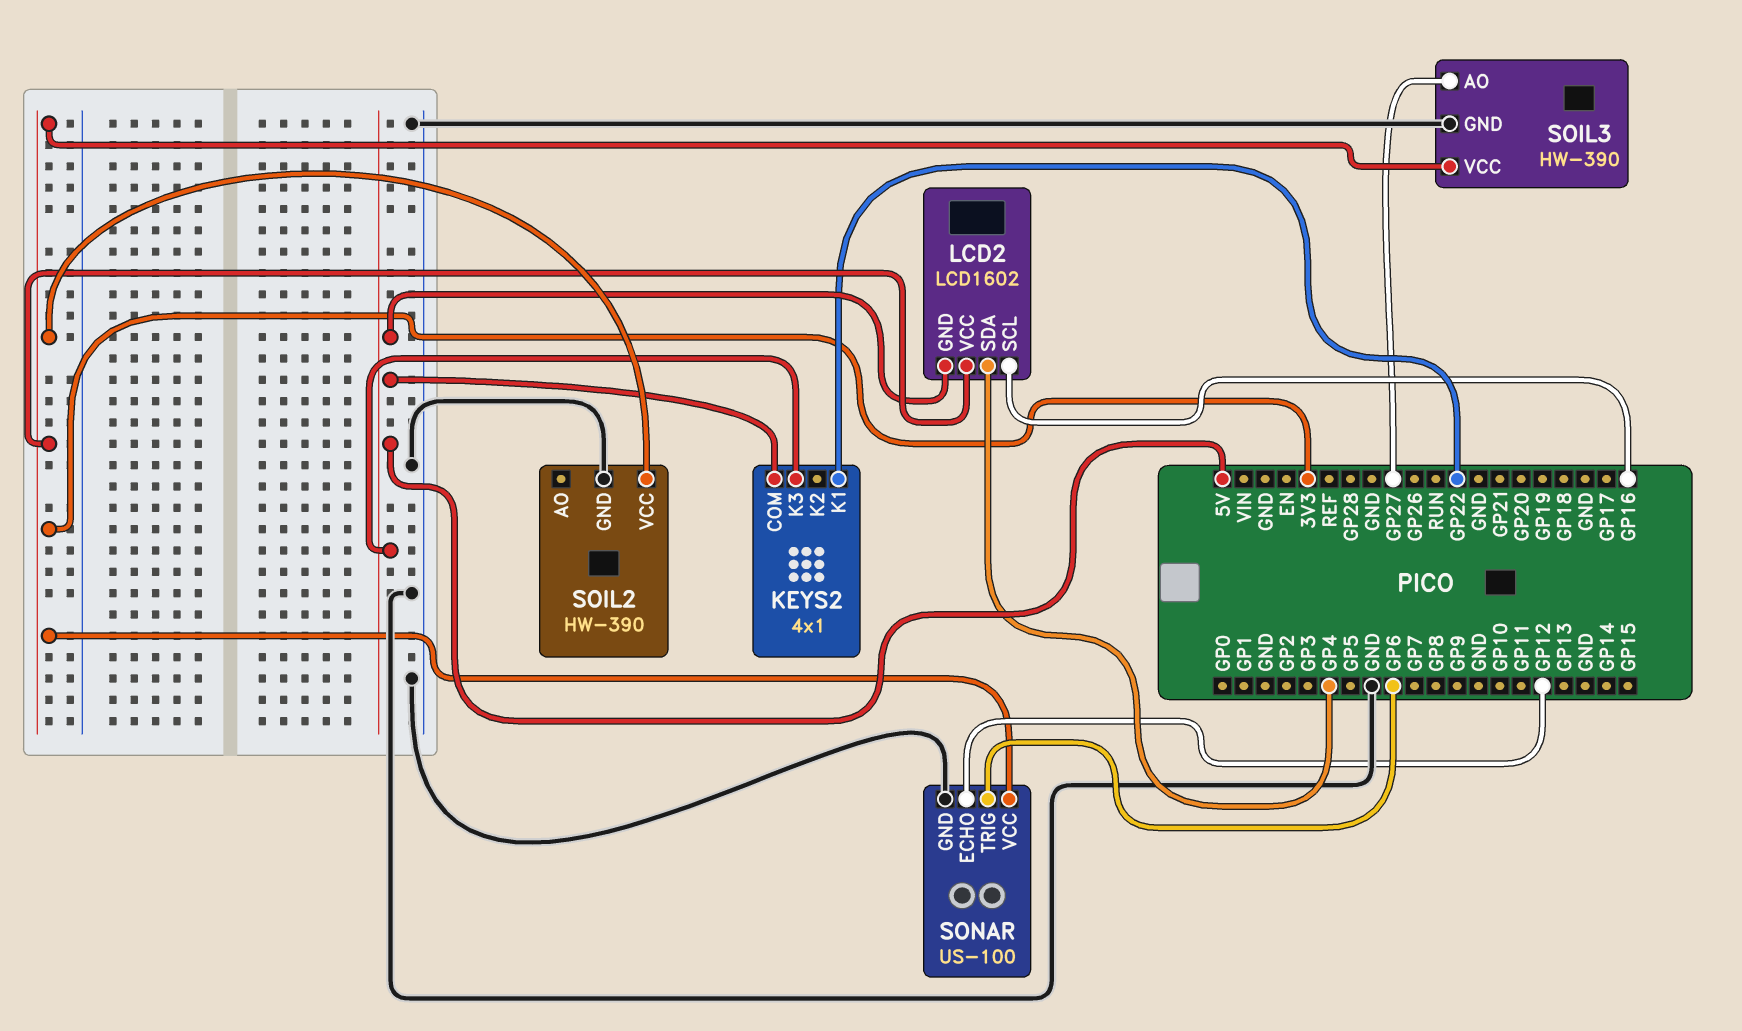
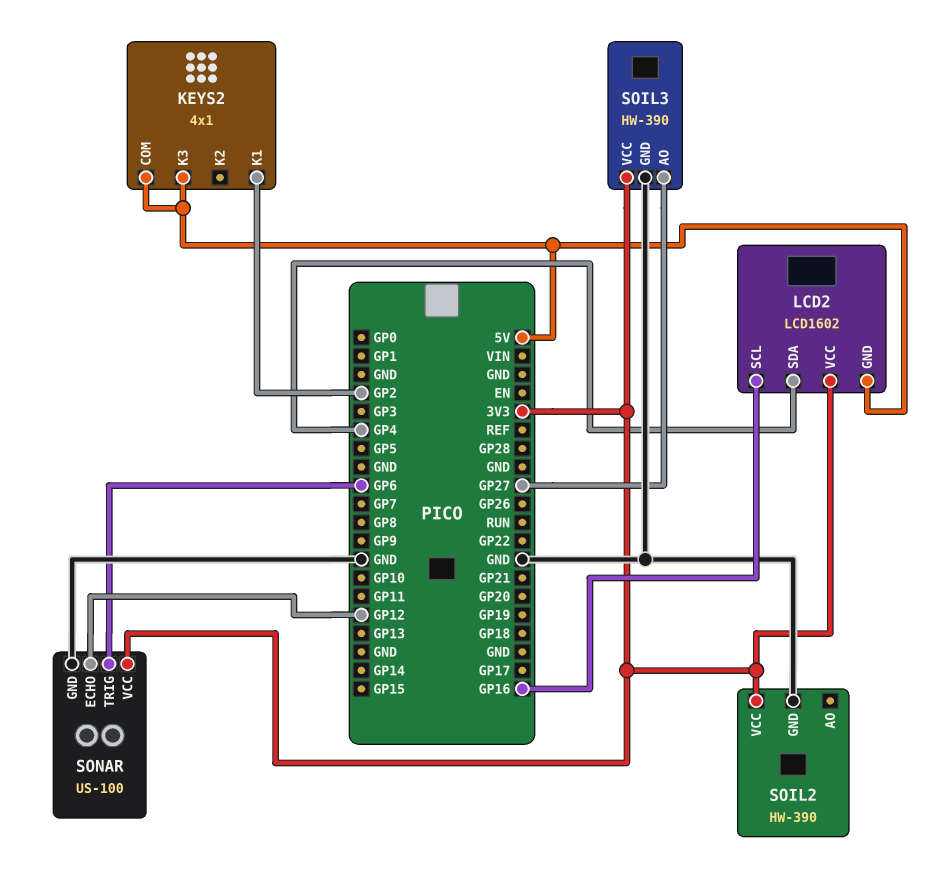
KEYS2 pin K1: GP22 -> GP2

